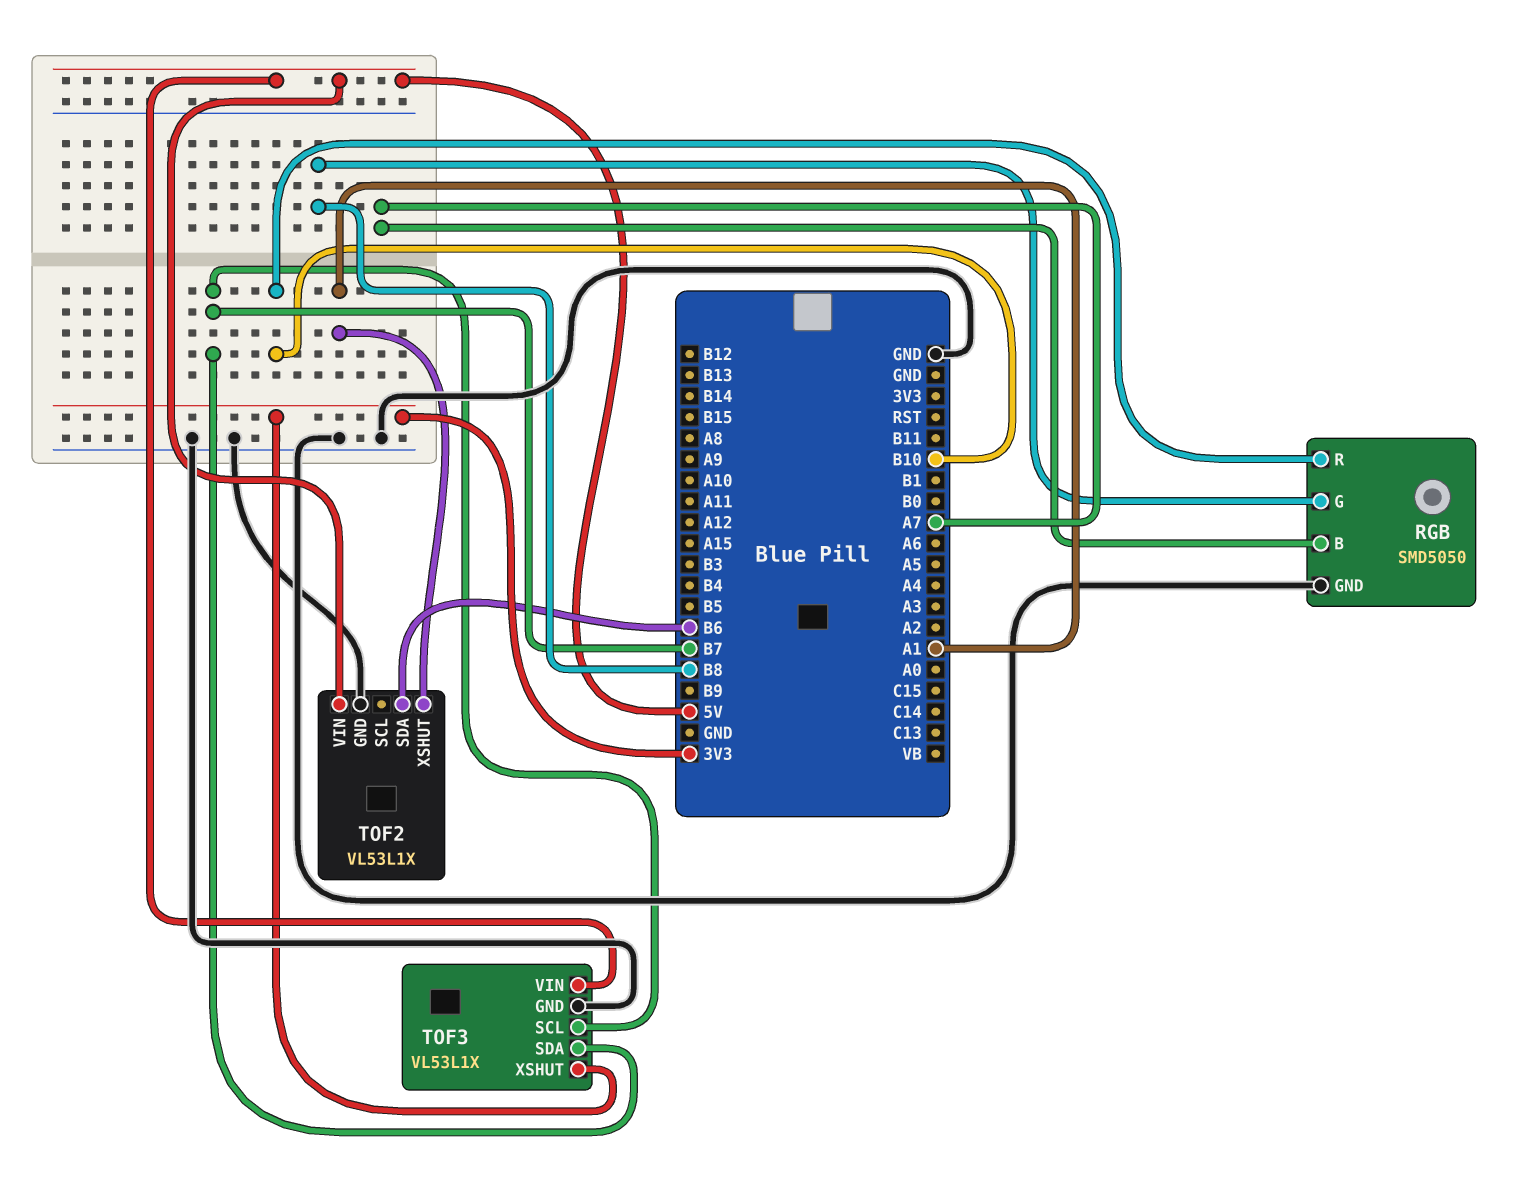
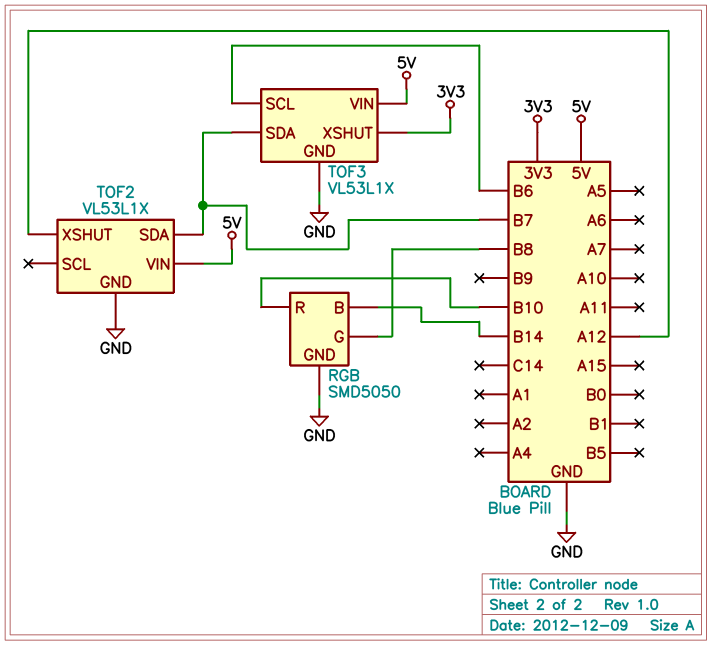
RGB pin B: A7 -> B14
TOF2 pin SDA: B6 -> B7
TOF2 pin XSHUT: A1 -> A12
TOF3 pin SCL: B7 -> B6

